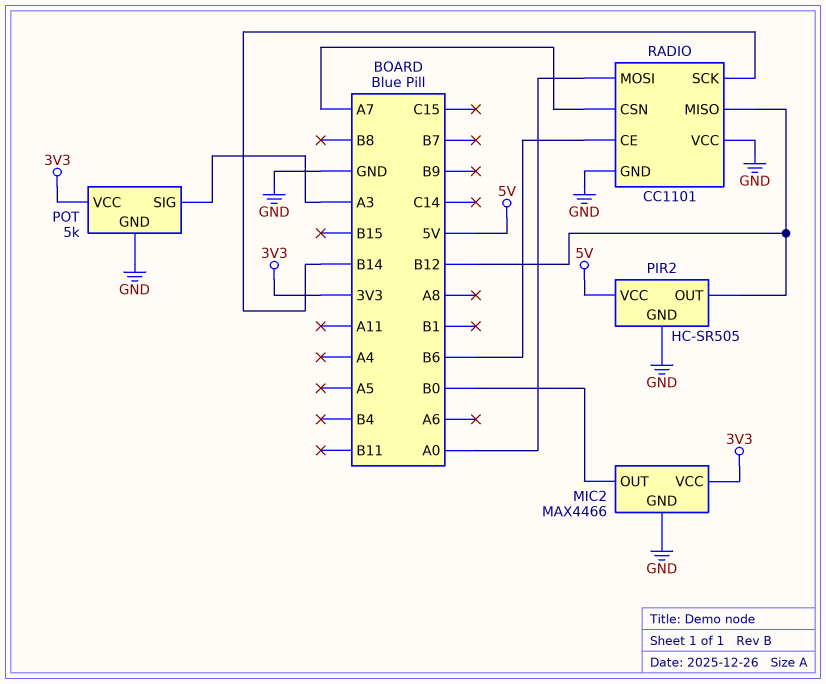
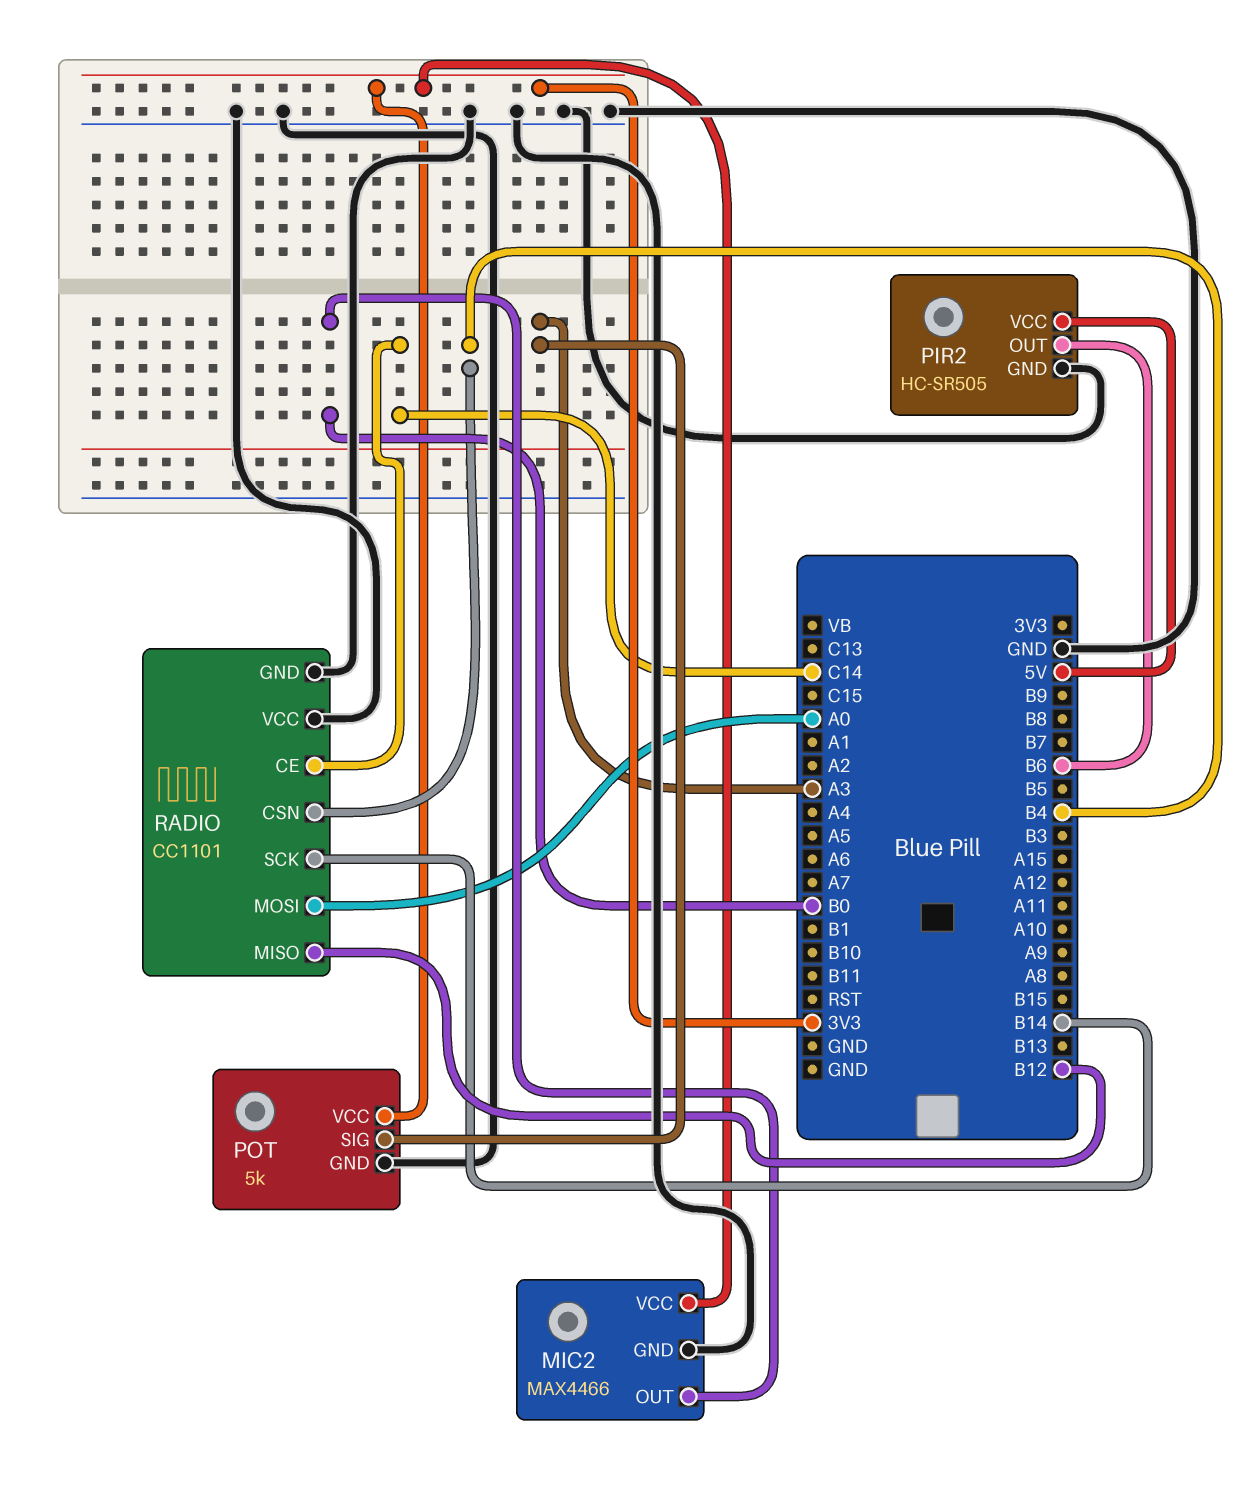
PIR2 pin OUT: B12 -> B6
RADIO pin CE: B6 -> C14
RADIO pin CSN: A7 -> B4

